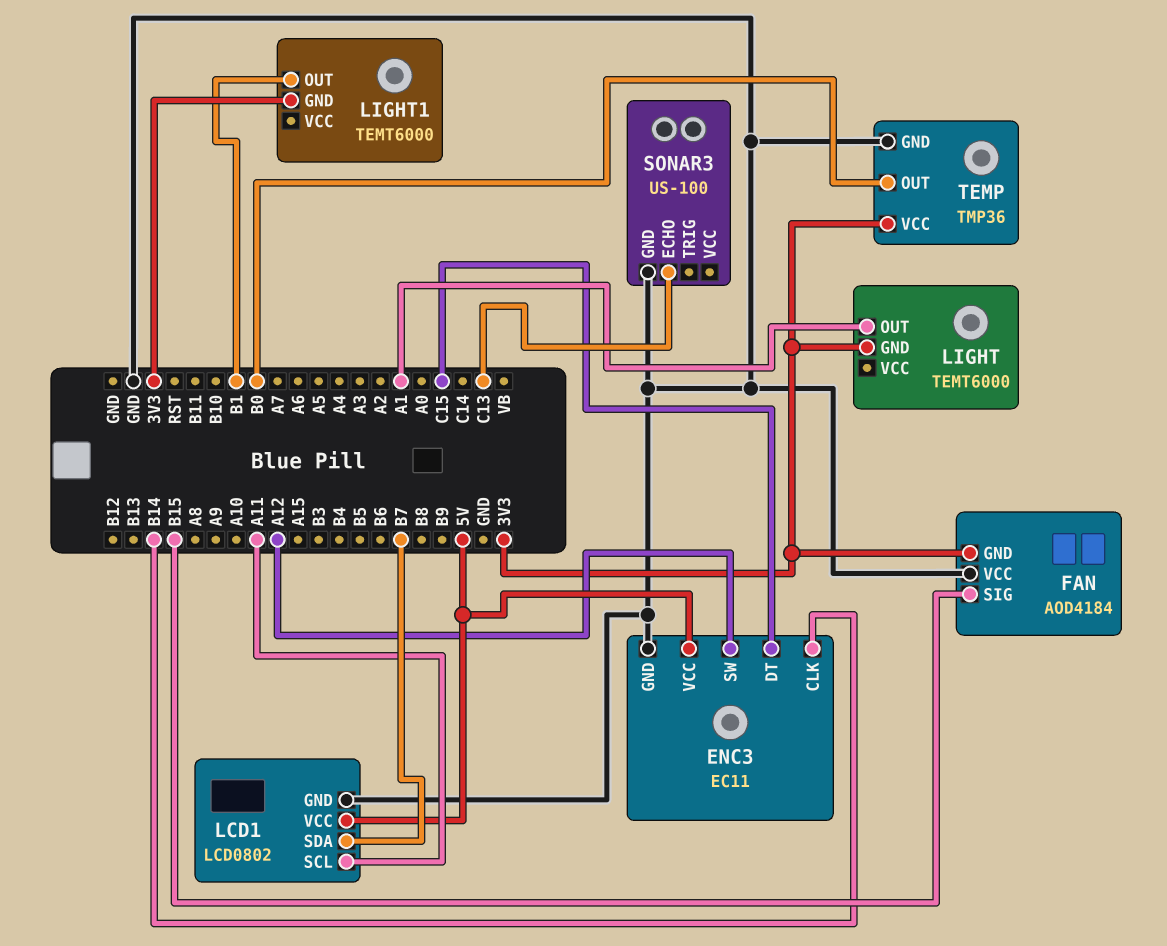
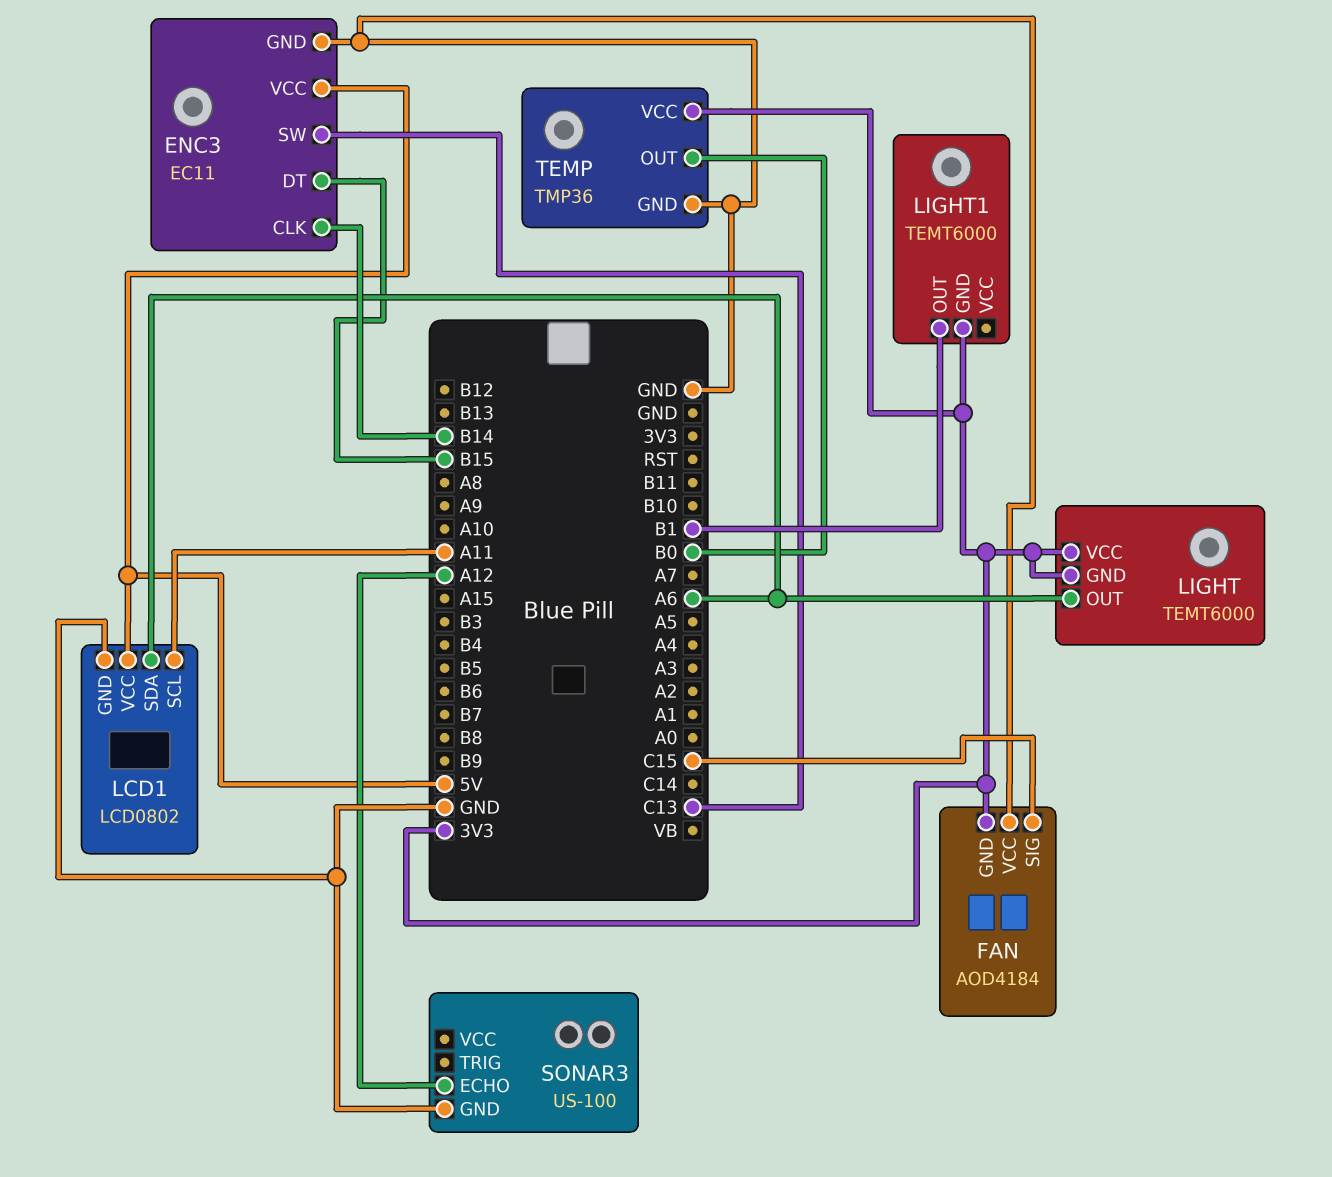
ENC3 pin DT: C15 -> B15
ENC3 pin SW: A12 -> C13
FAN pin SIG: B15 -> C15
LCD1 pin SDA: B7 -> A6
LIGHT pin OUT: A1 -> A6
LIGHT pin VCC: none -> 3V3
SONAR3 pin ECHO: C13 -> A12

